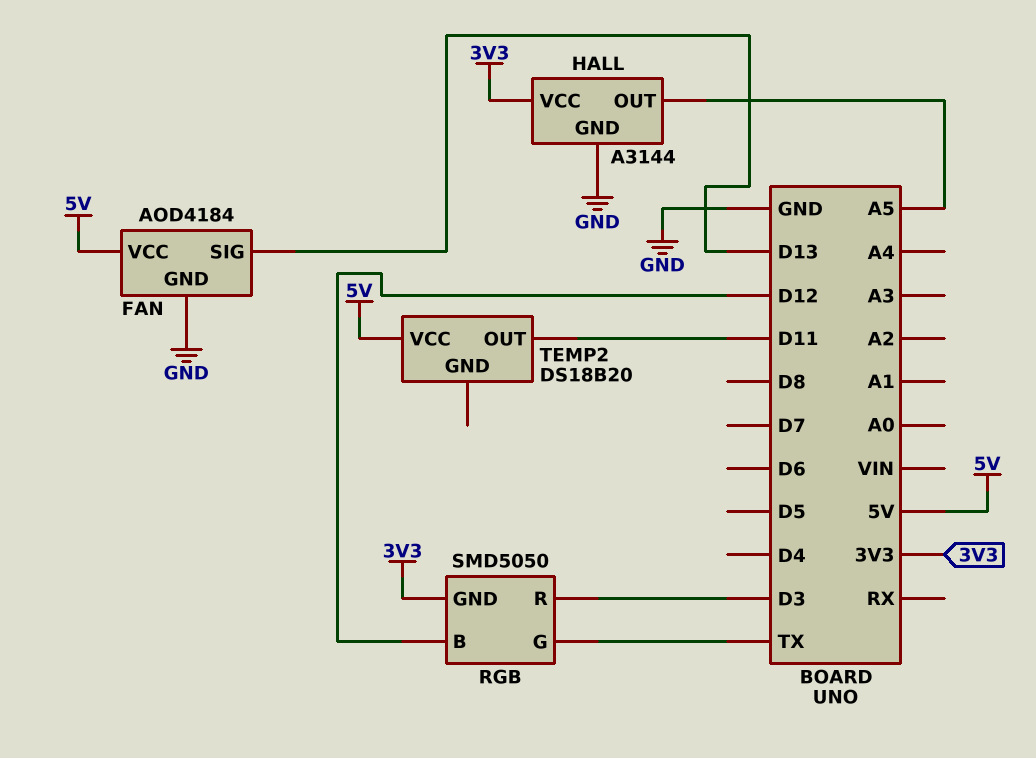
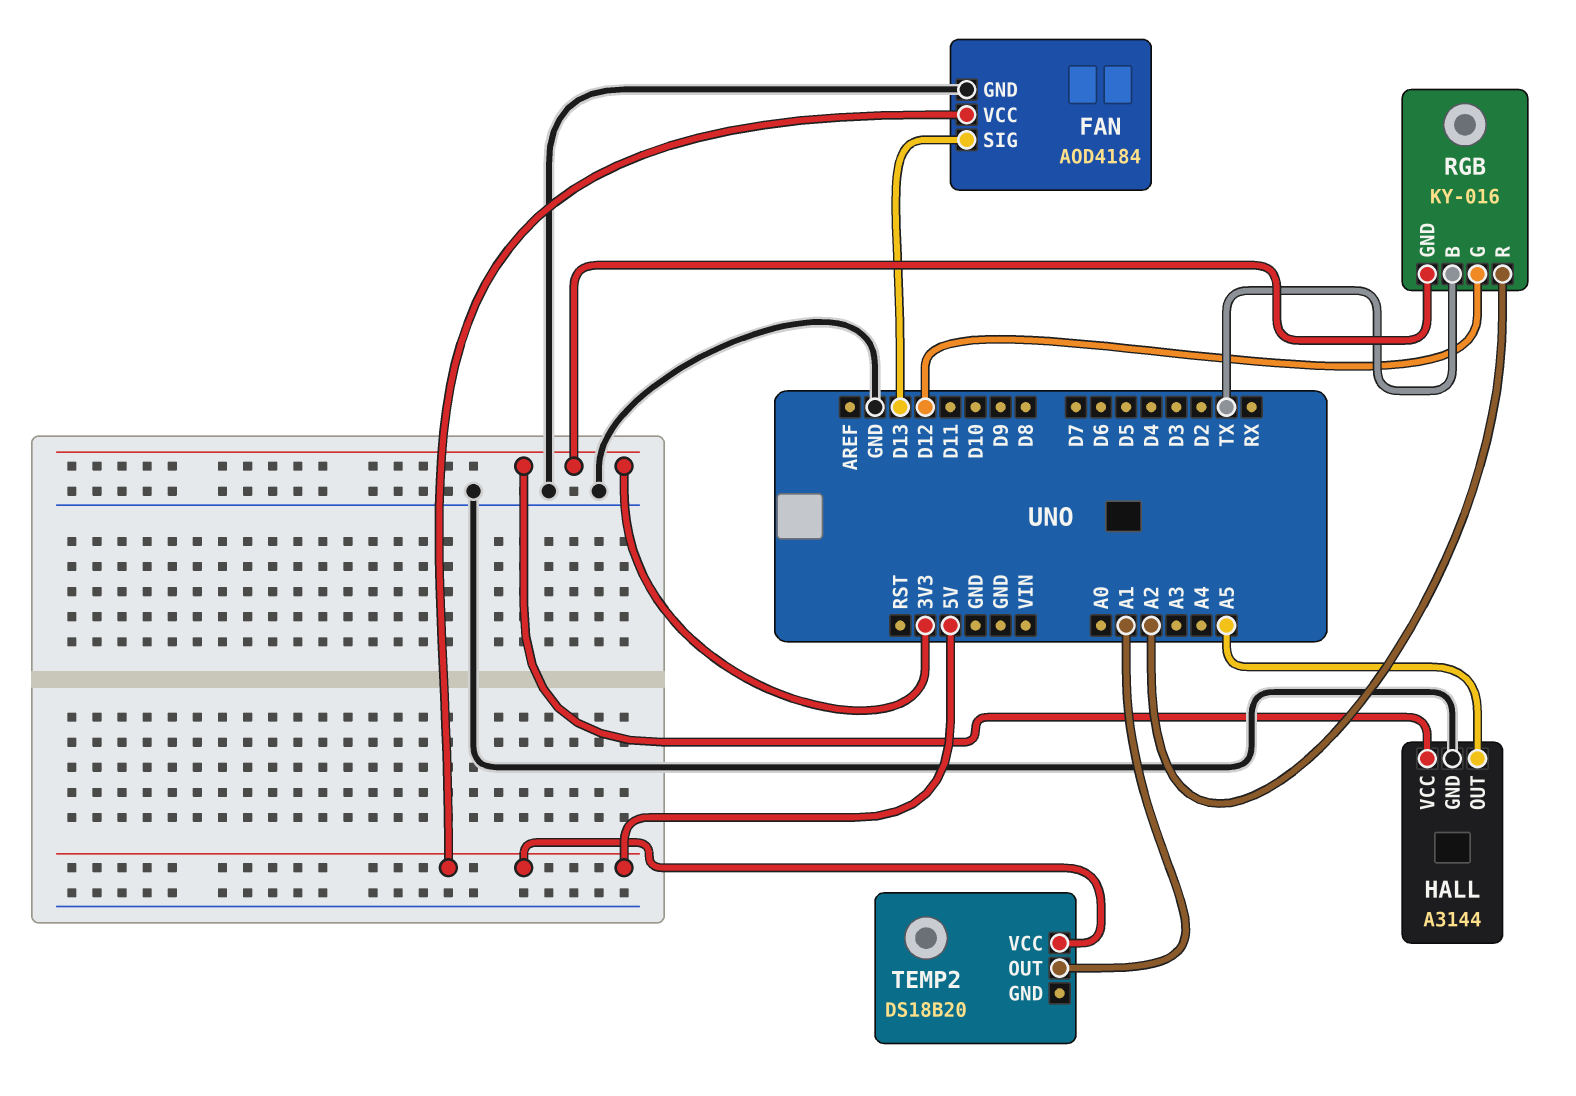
RGB: SMD5050 -> KY-016
RGB pin B: D12 -> TX
RGB pin G: TX -> D12
RGB pin R: D3 -> A2
TEMP2 pin OUT: D11 -> A1

